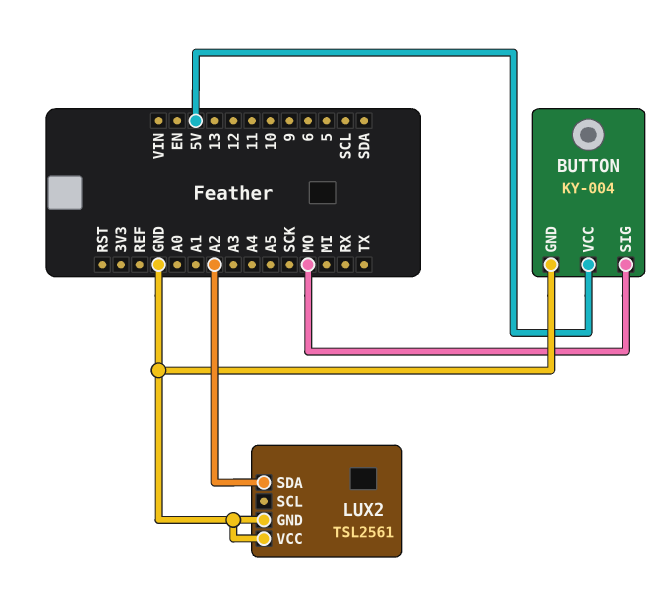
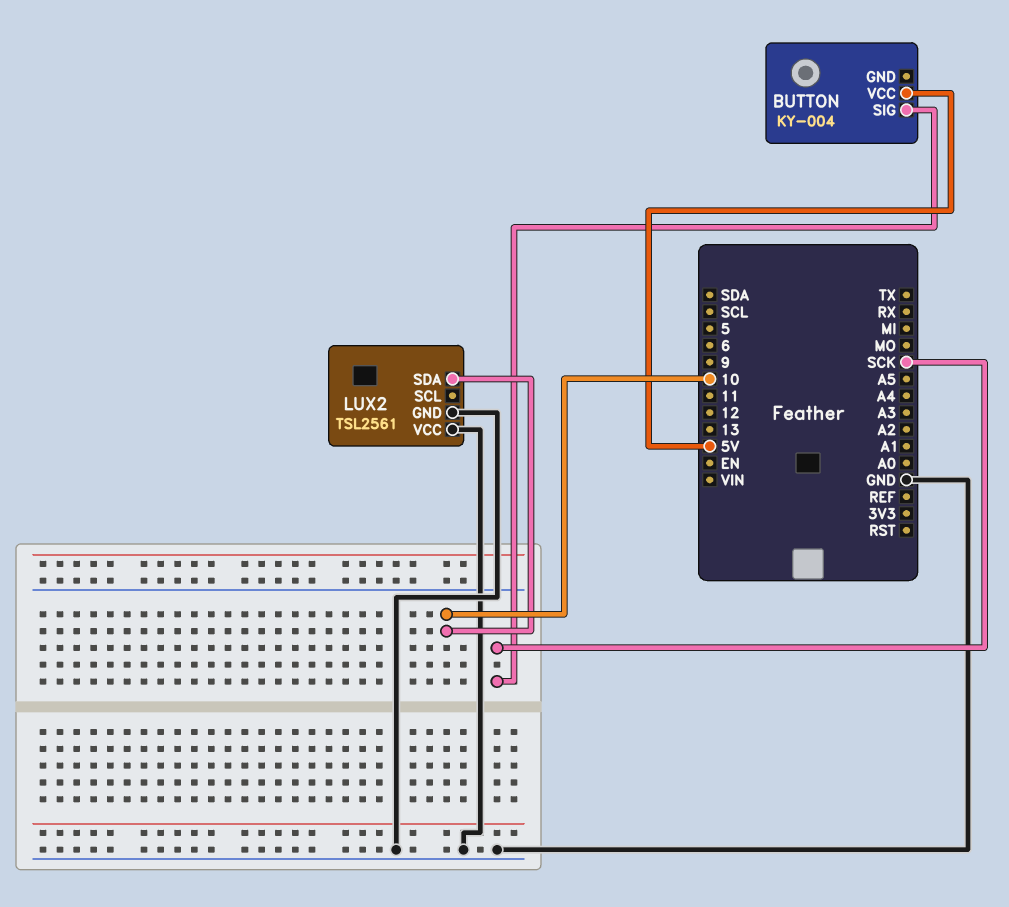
BUTTON pin GND: GND -> none
BUTTON pin SIG: MO -> SCK
LUX2 pin SDA: A2 -> 10

